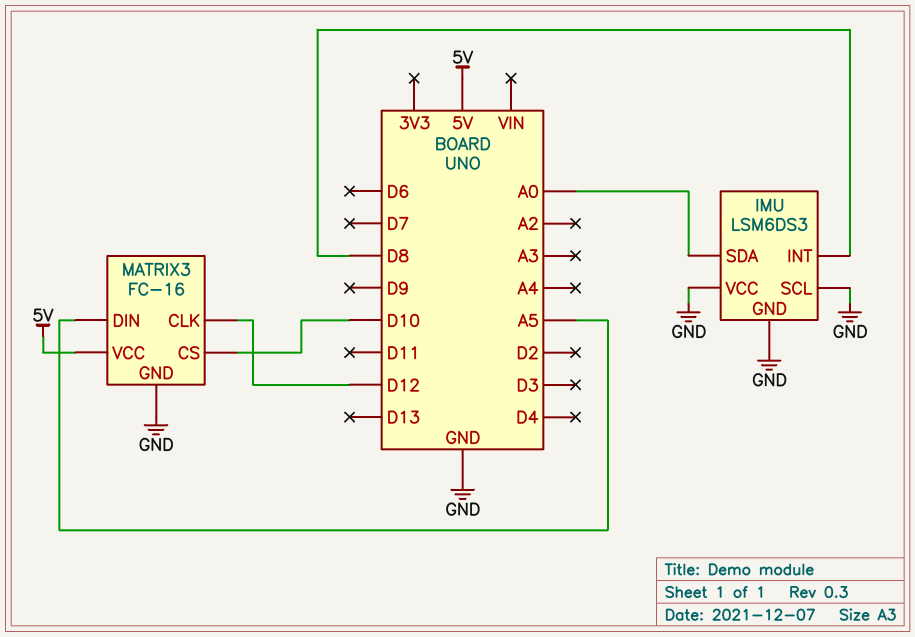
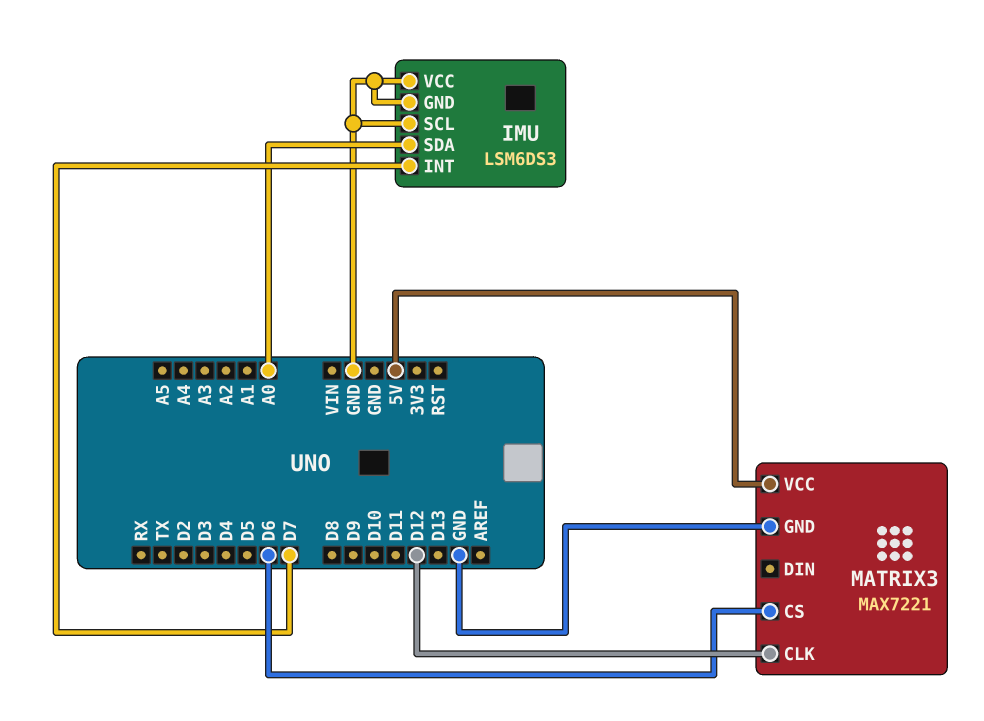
IMU pin INT: D8 -> D7
MATRIX3: FC-16 -> MAX7221
MATRIX3 pin CS: D10 -> D6
MATRIX3 pin DIN: A5 -> none

